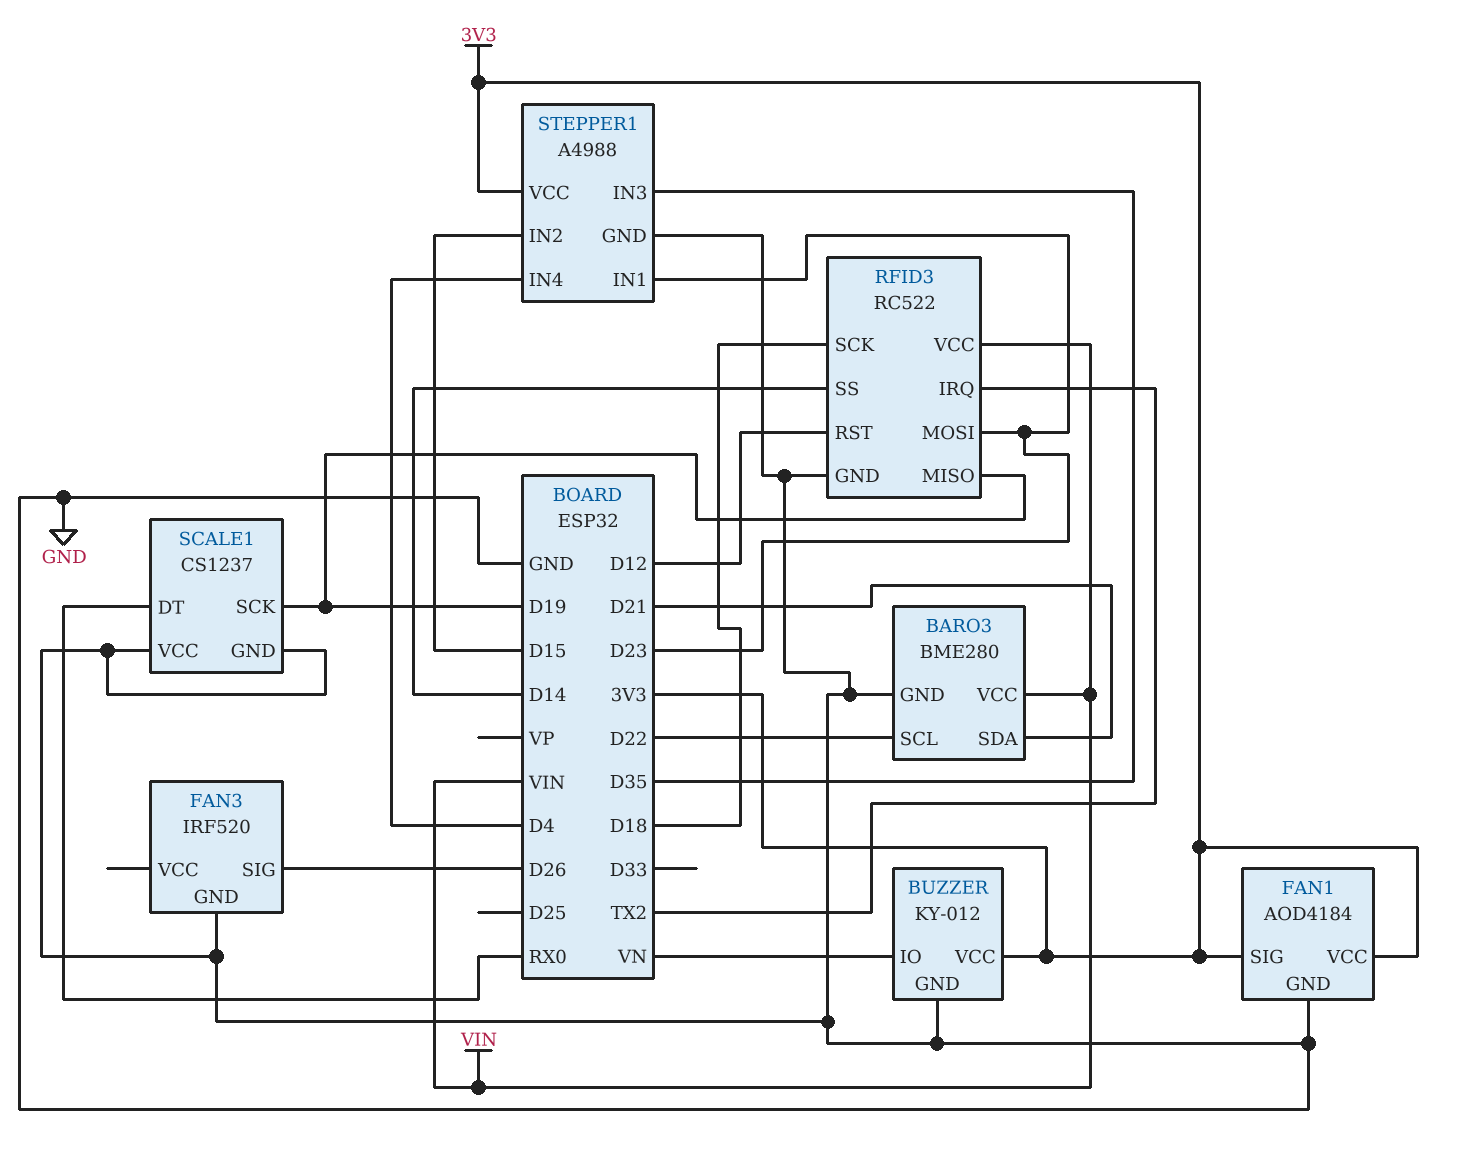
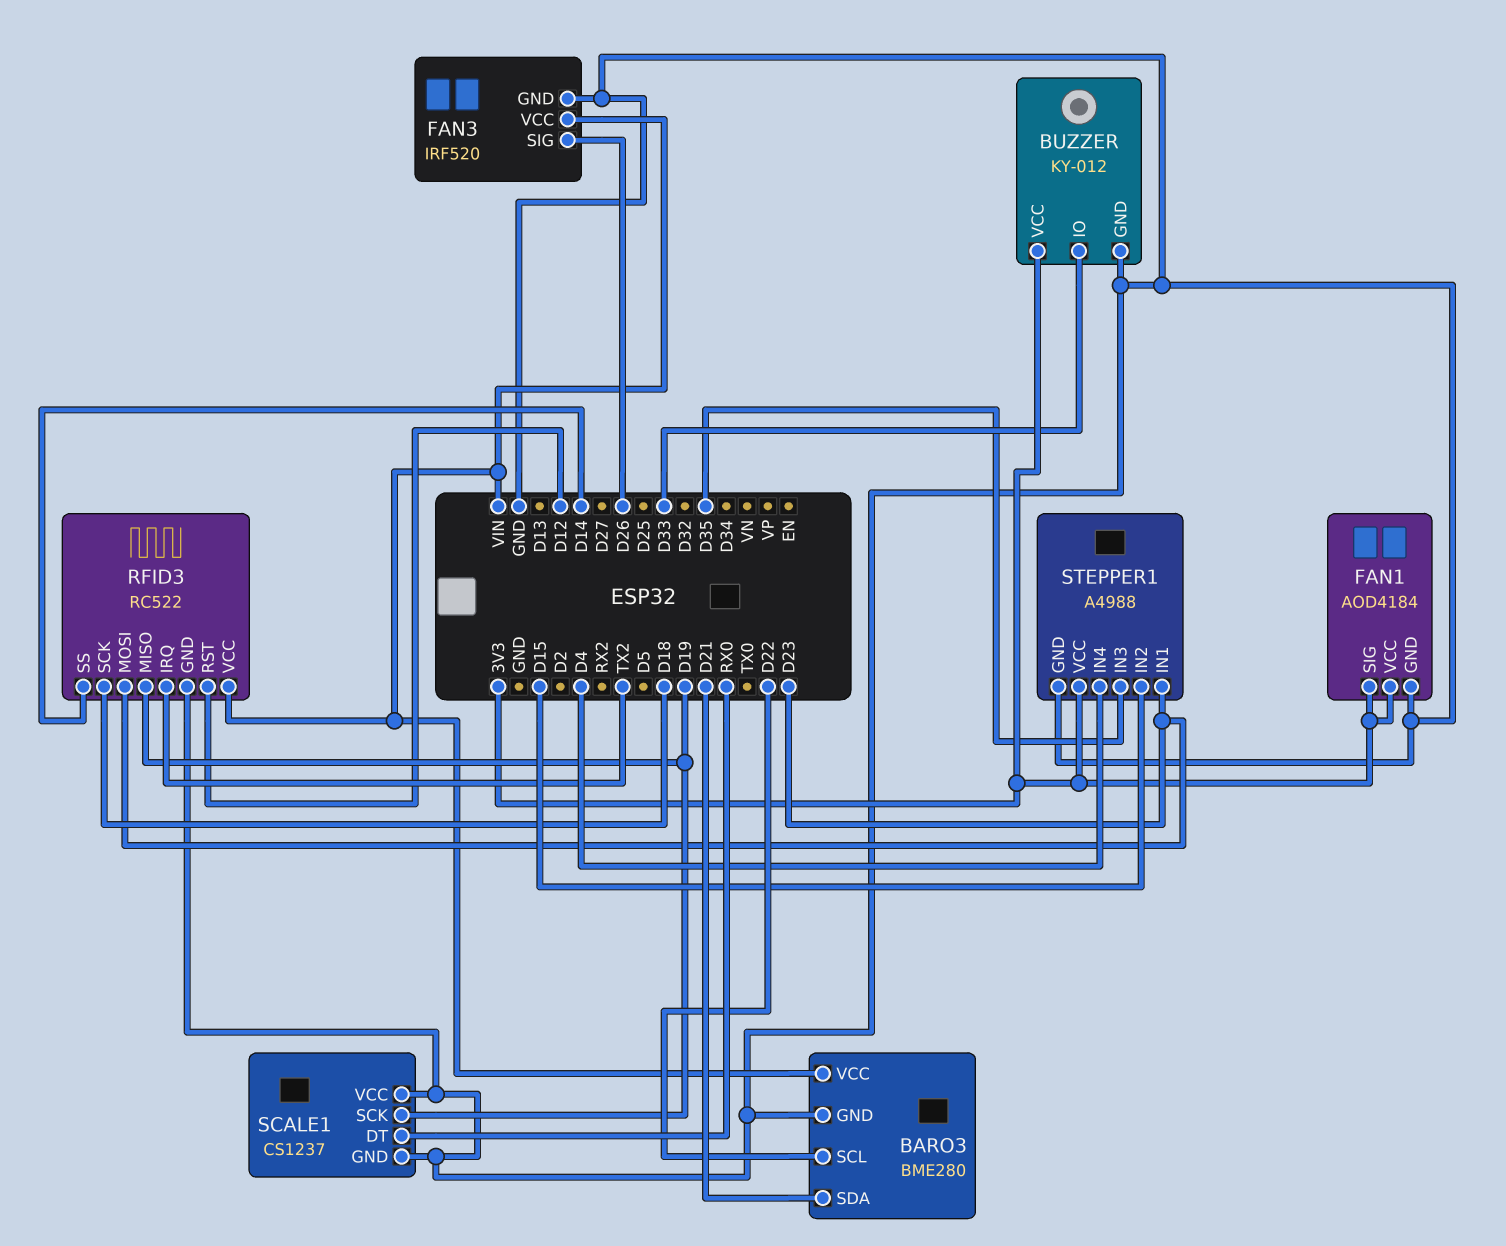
BUZZER pin IO: VN -> D33
FAN3 pin VCC: none -> VIN

